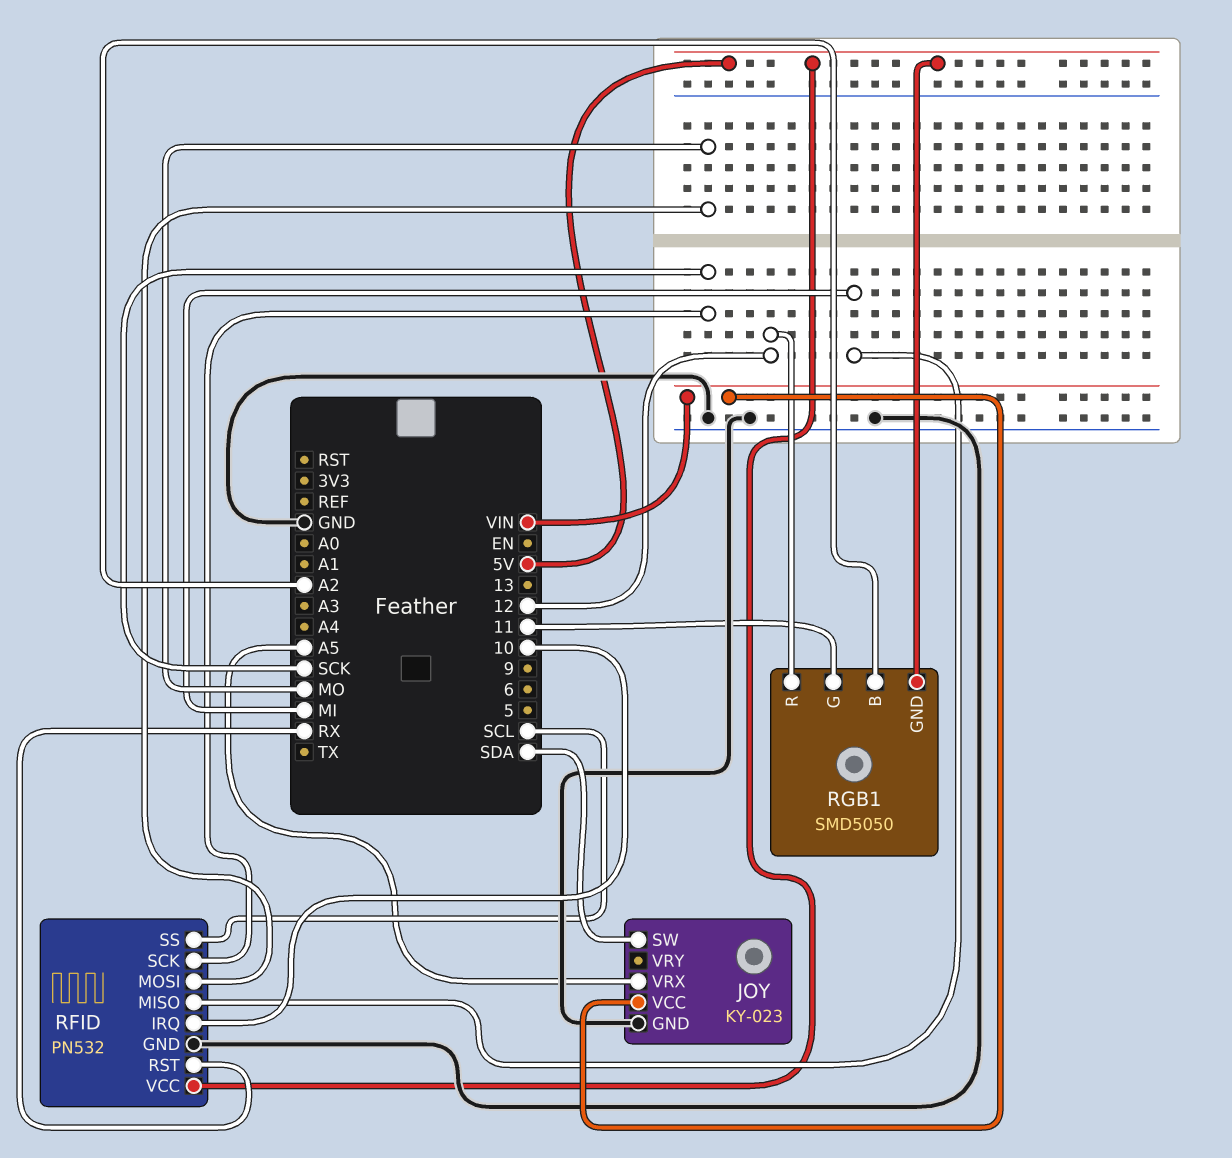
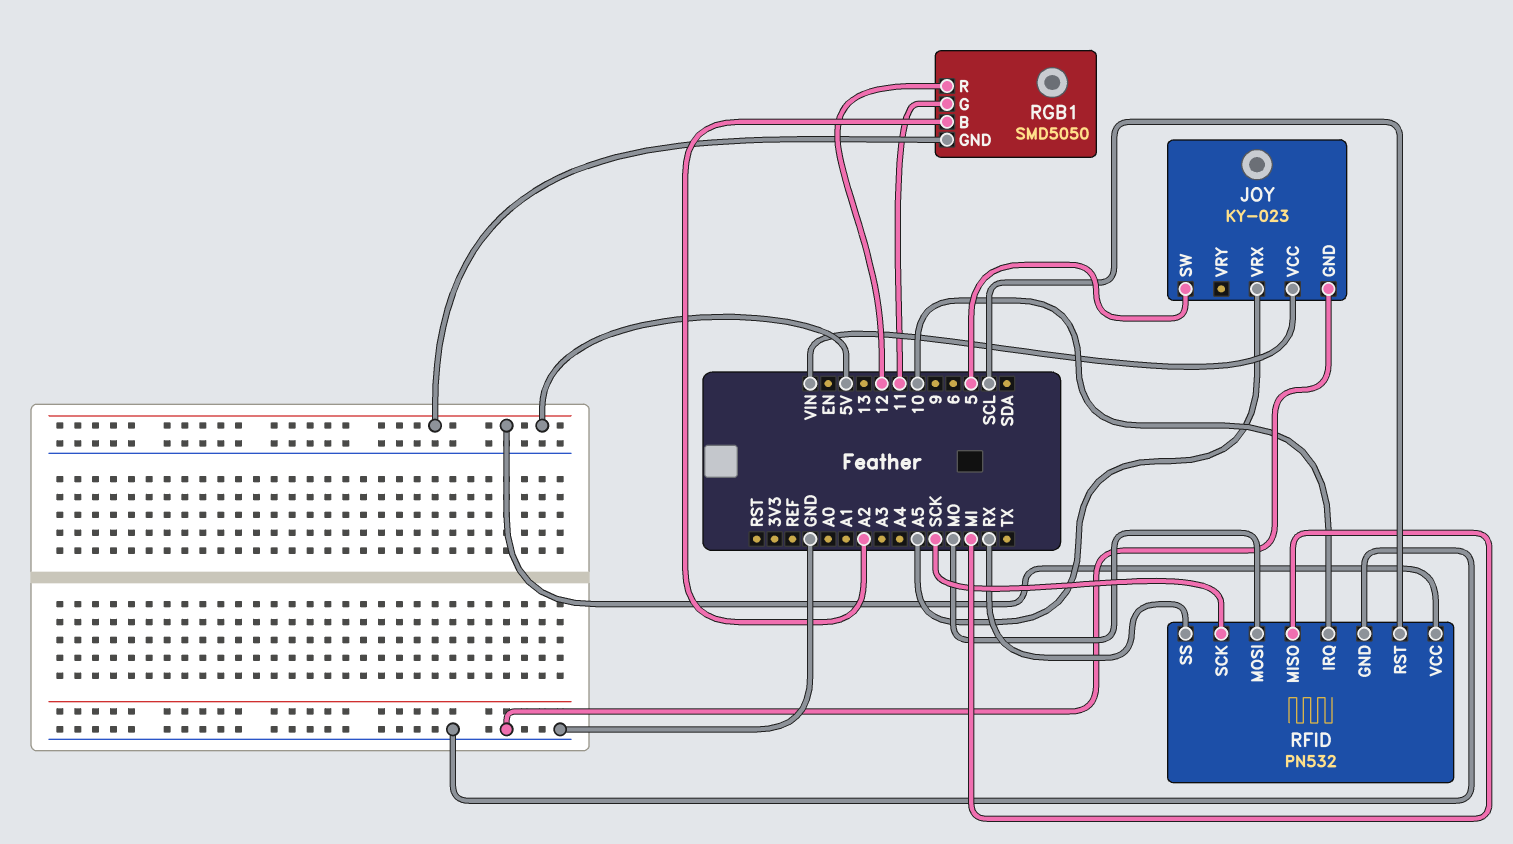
JOY pin SW: SDA -> 5
RFID pin RST: RX -> SCL
RFID pin SS: SCL -> RX

